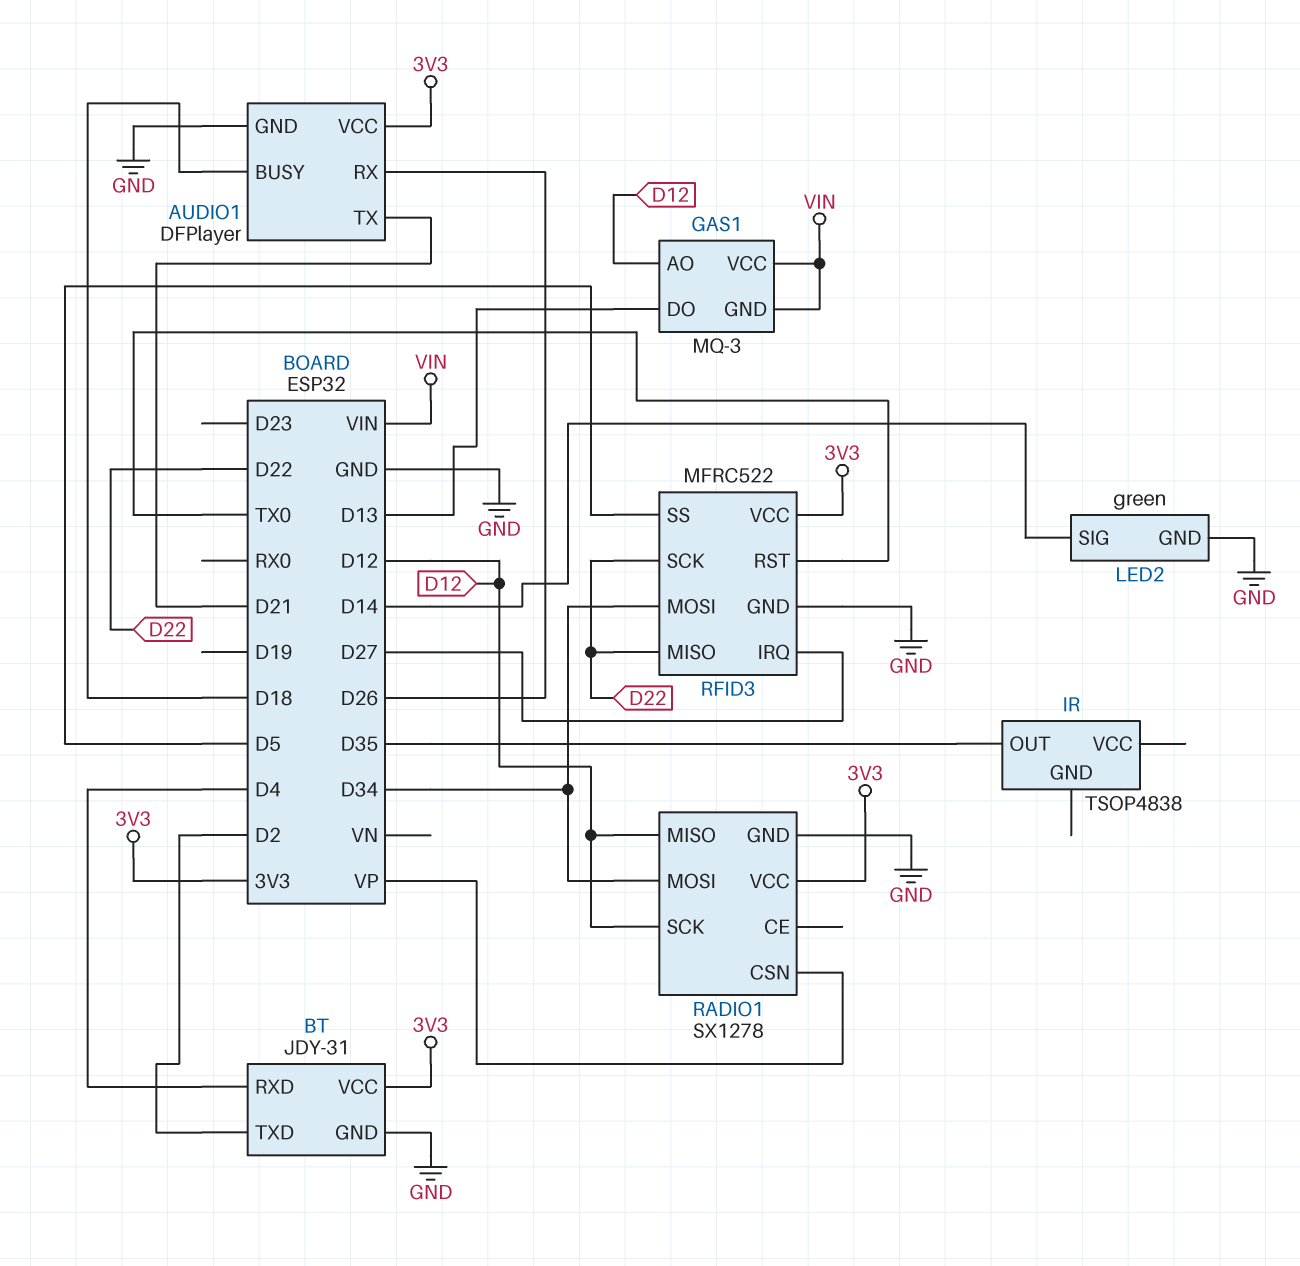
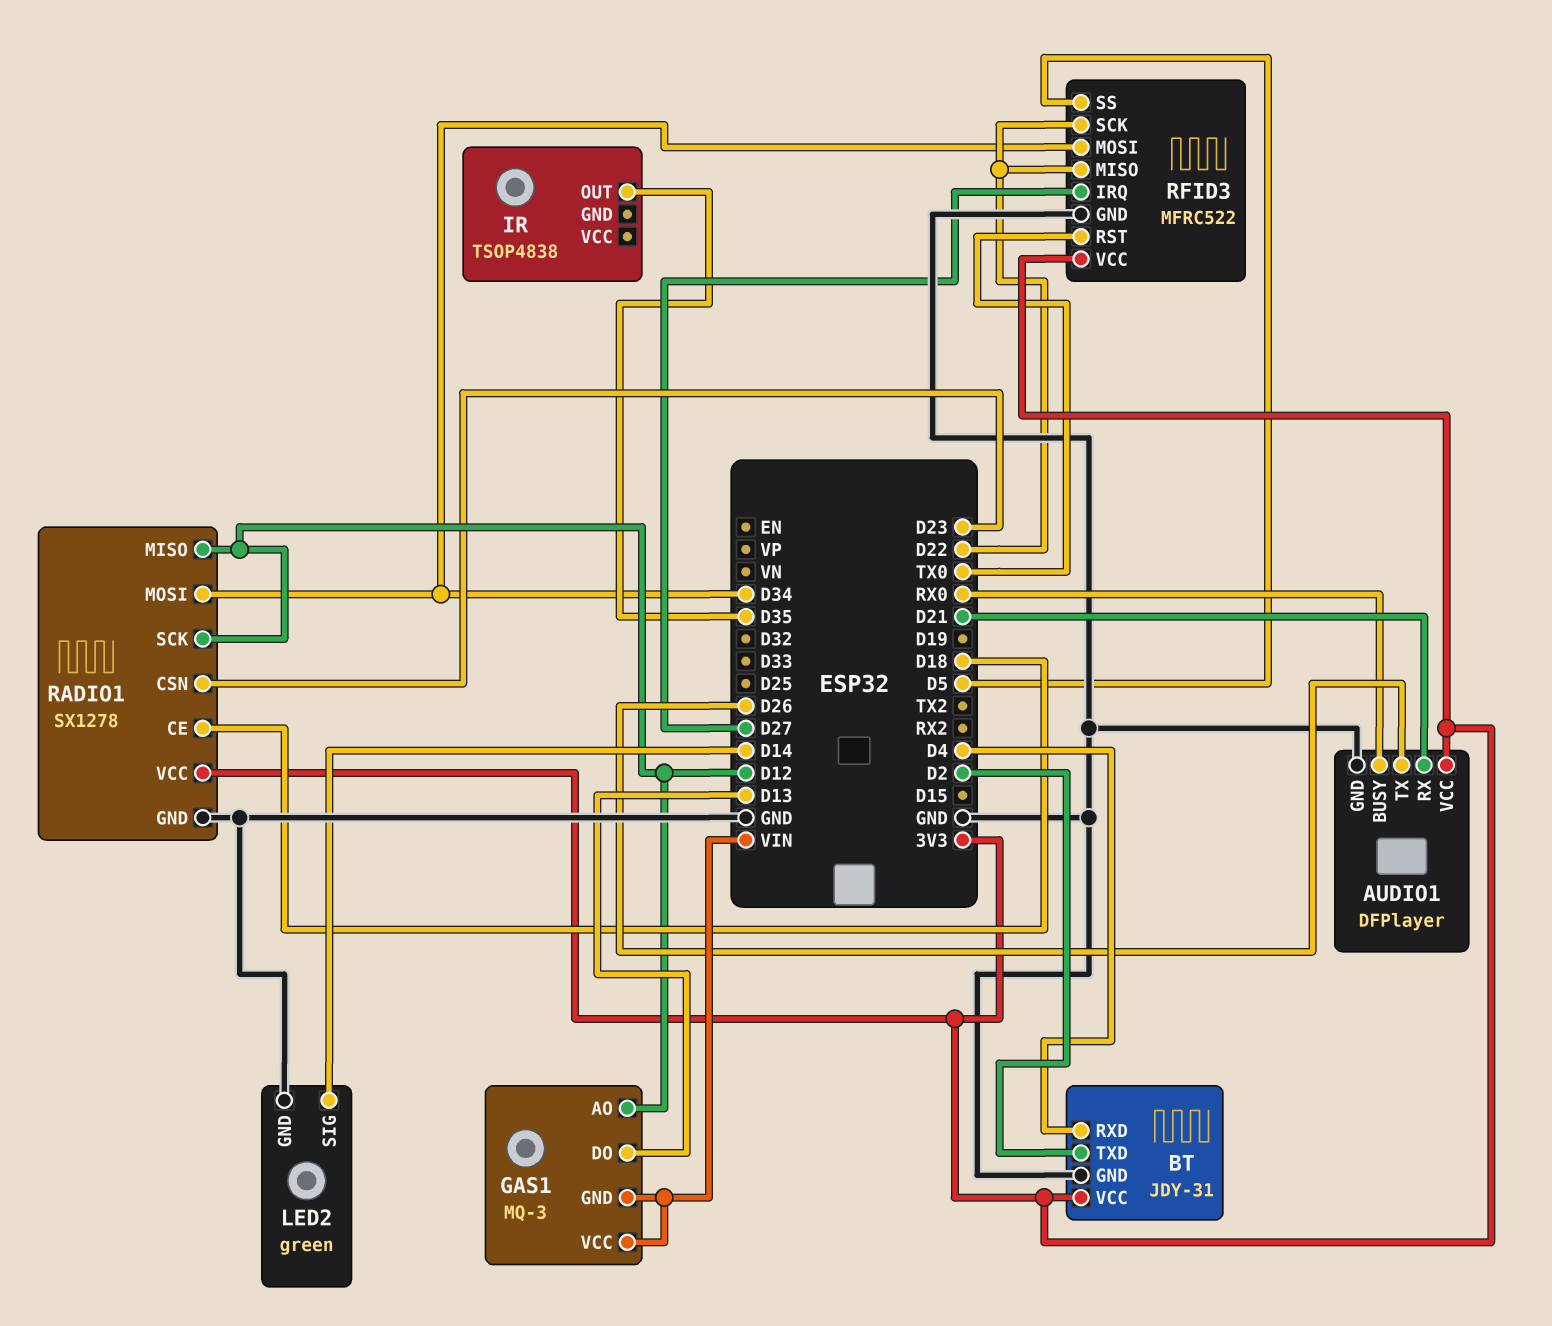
AUDIO1 pin BUSY: D18 -> RX0
AUDIO1 pin RX: D26 -> D21
AUDIO1 pin TX: D21 -> D26
RADIO1 pin CE: none -> D18
RADIO1 pin CSN: VP -> D23

